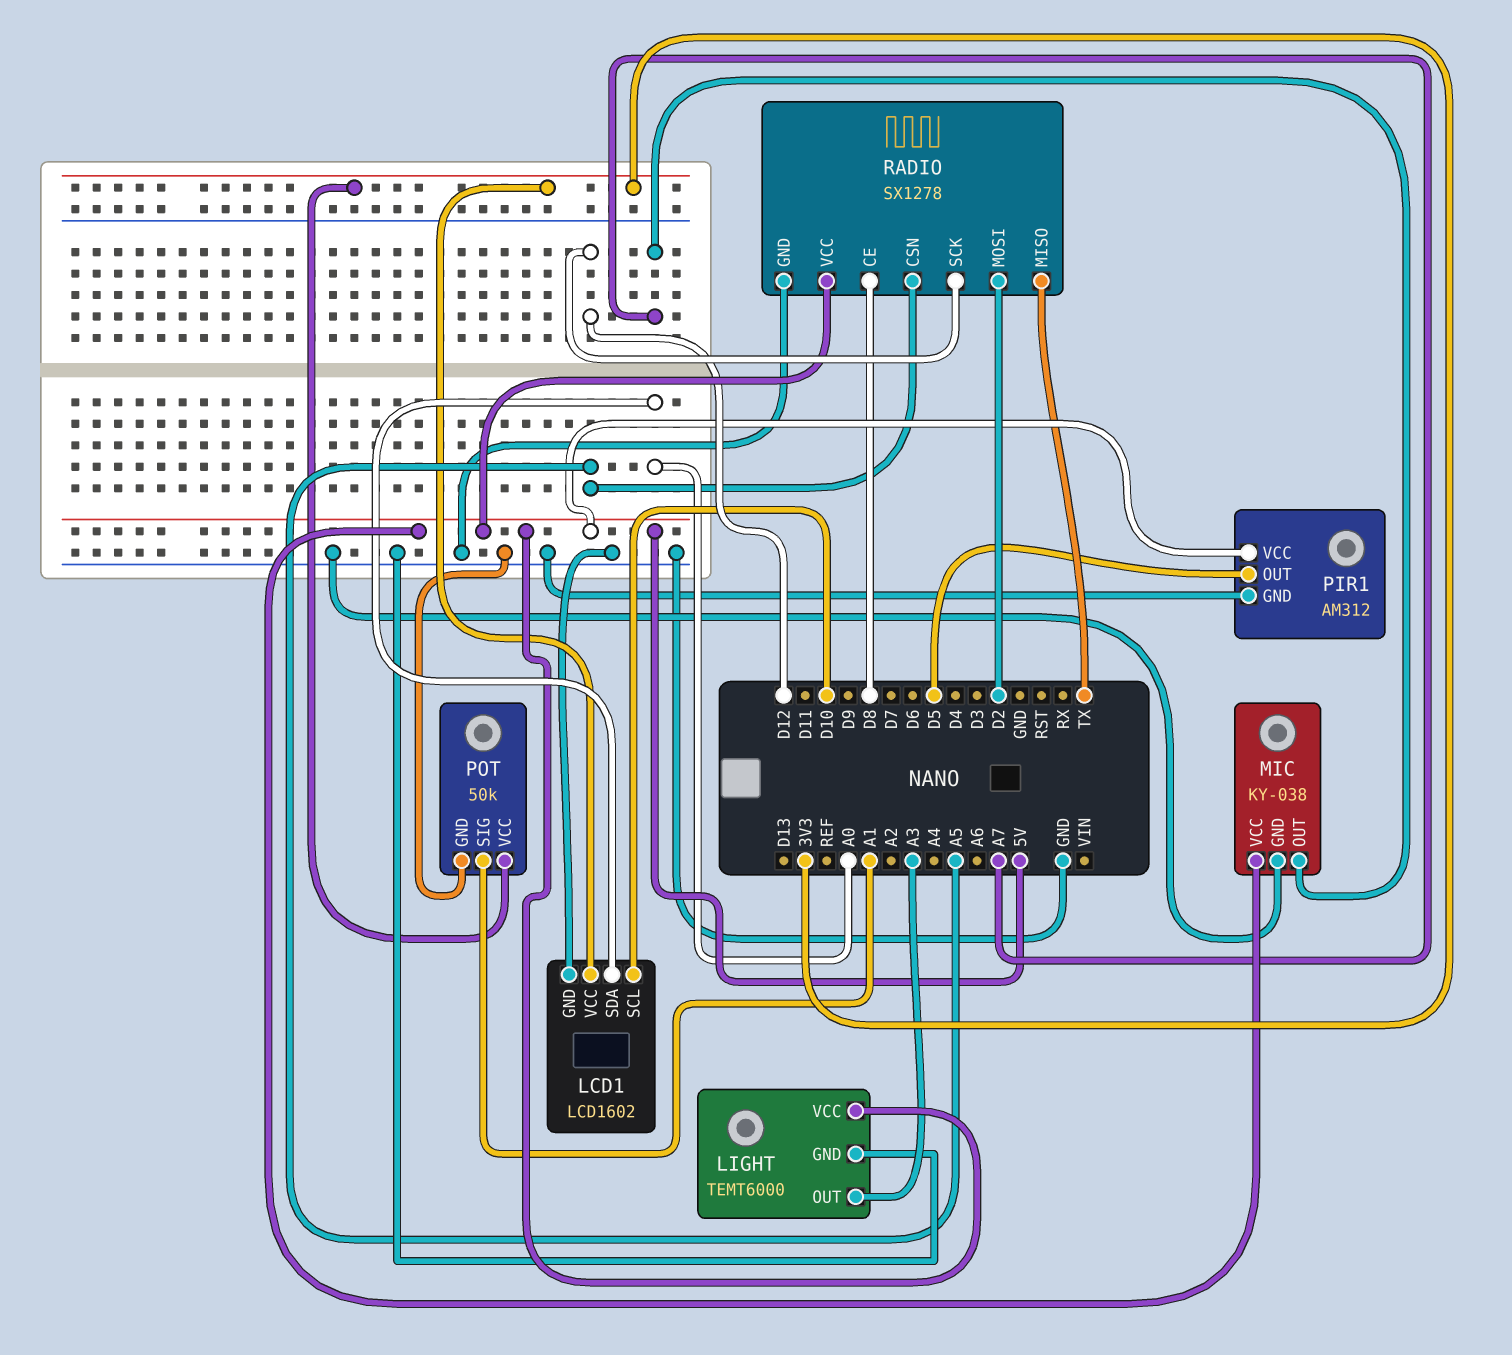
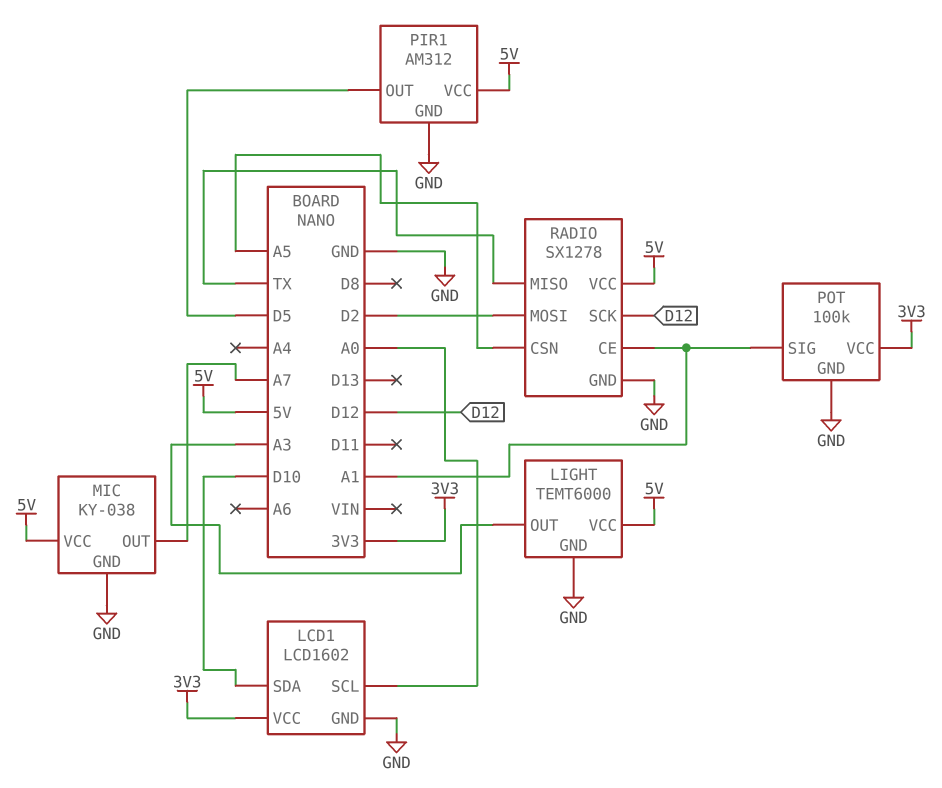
LCD1 pin SCL: D10 -> A0
LCD1 pin SDA: A0 -> D10
POT: 50k -> 100k
RADIO pin CE: D8 -> A1

